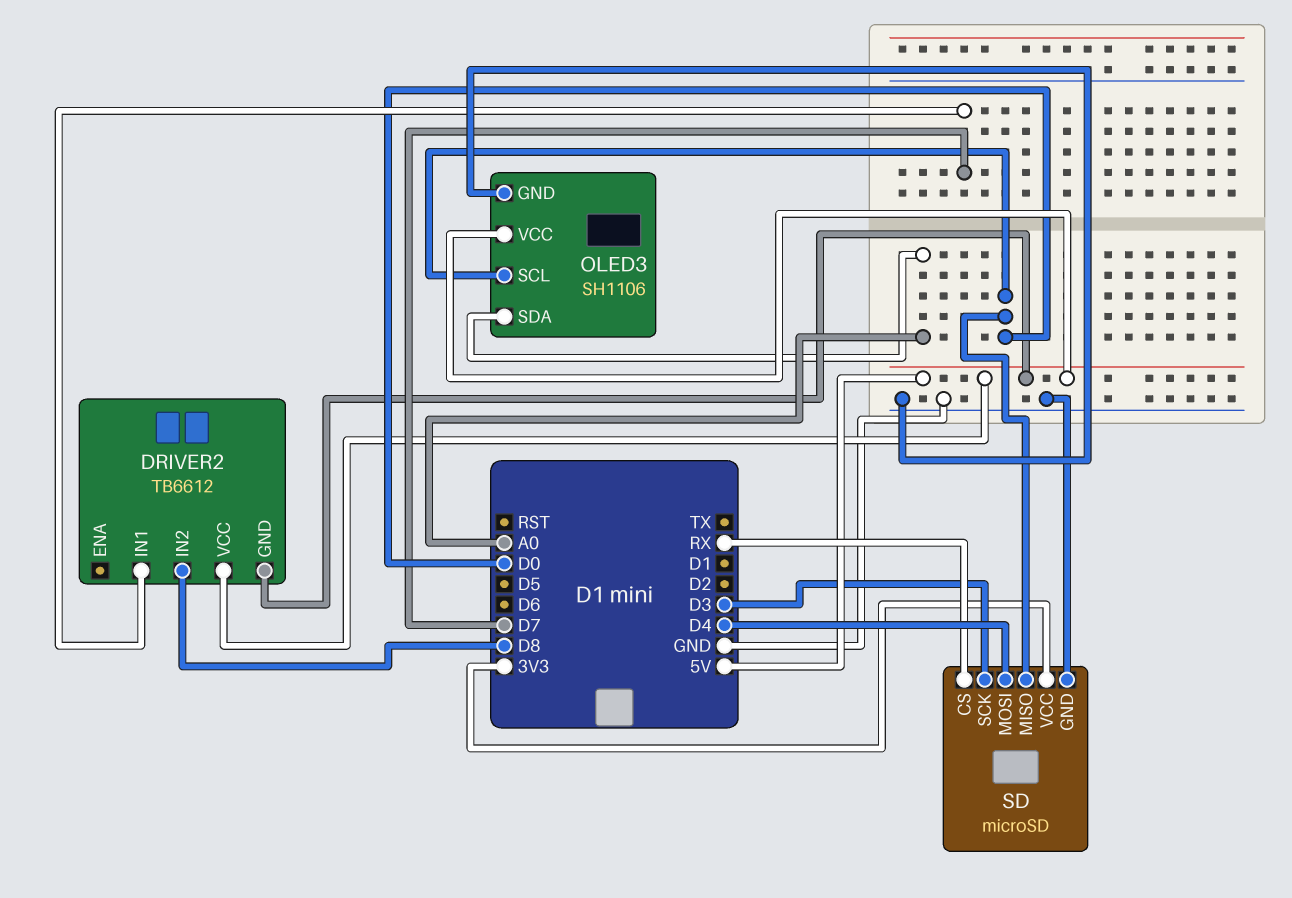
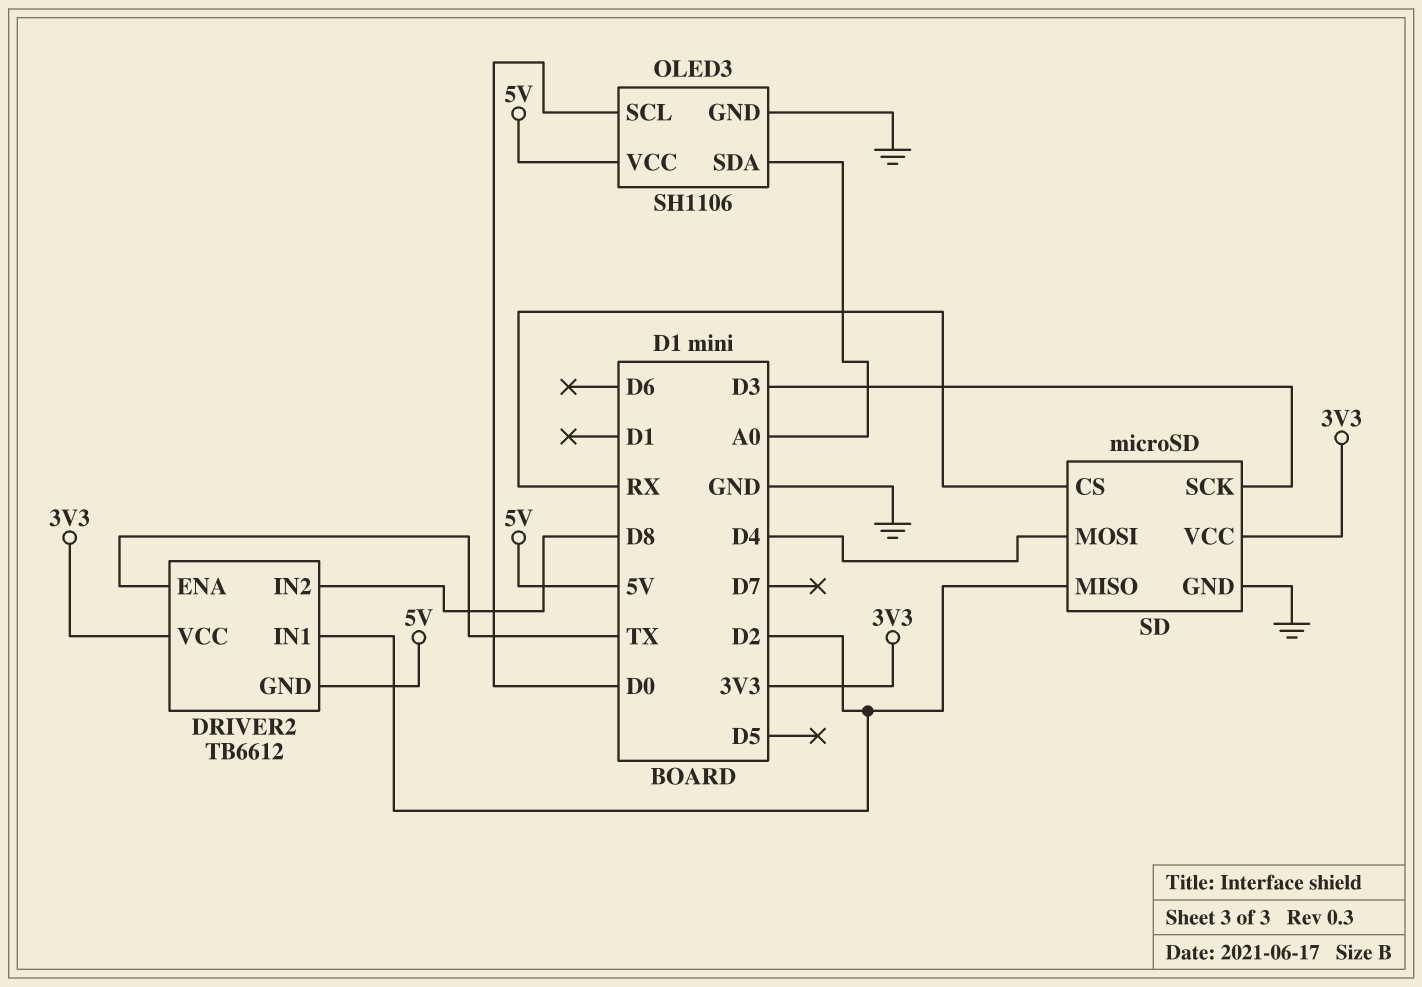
DRIVER2 pin ENA: none -> TX
DRIVER2 pin IN1: D7 -> D2
DRIVER2 pin VCC: 5V -> 3V3
SD pin MISO: D0 -> D2

